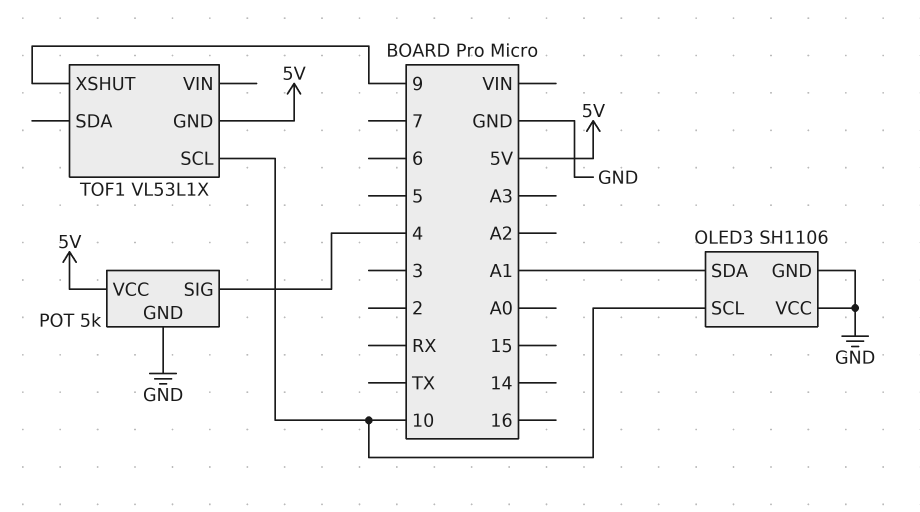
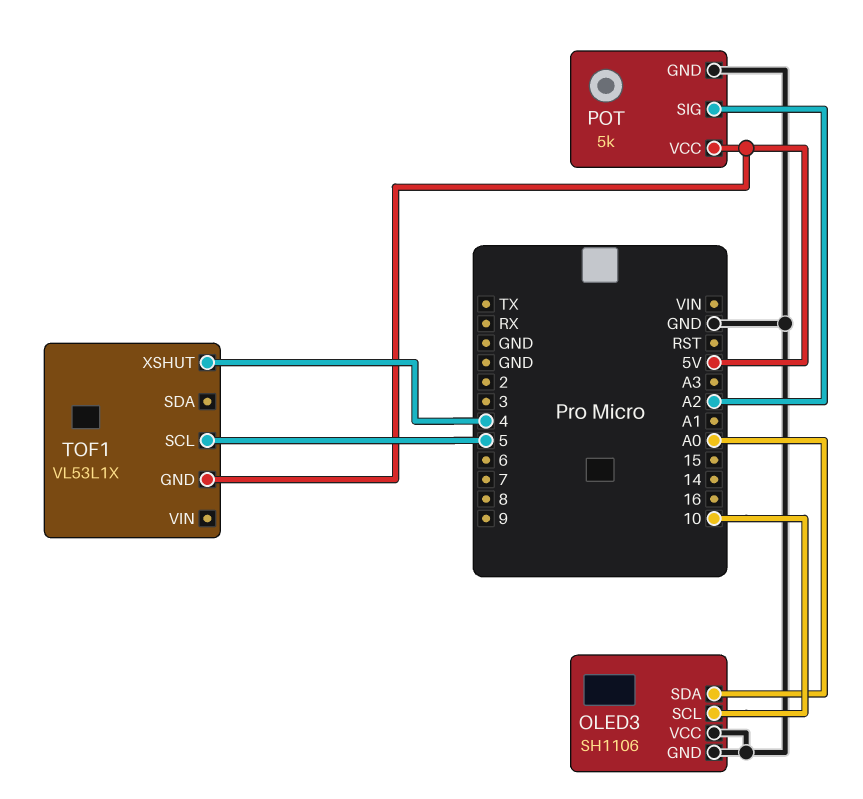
OLED3 pin SDA: A1 -> A0
POT pin SIG: 4 -> A2
TOF1 pin SCL: 10 -> 5
TOF1 pin XSHUT: 9 -> 4

